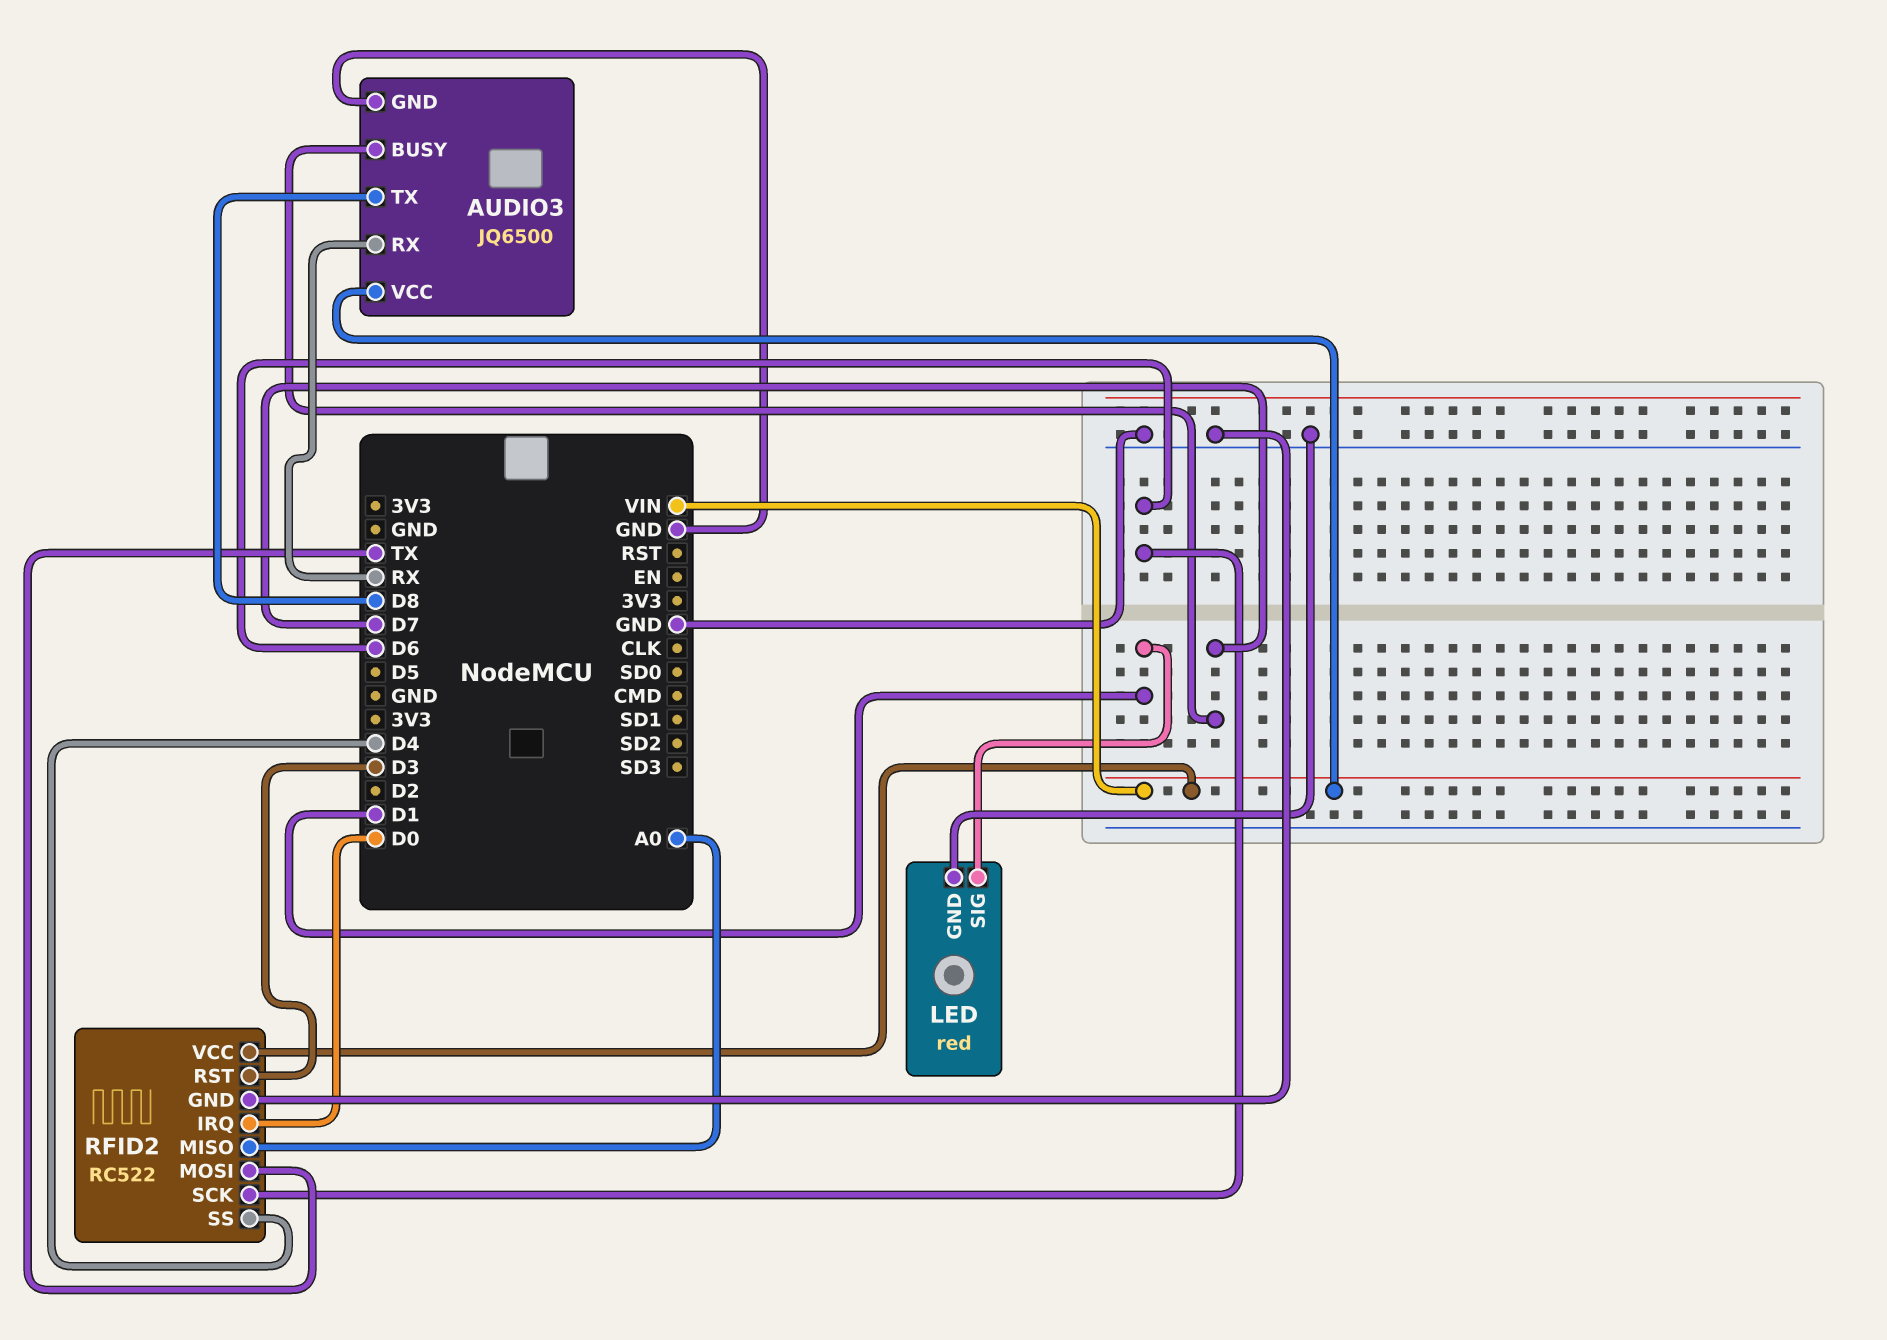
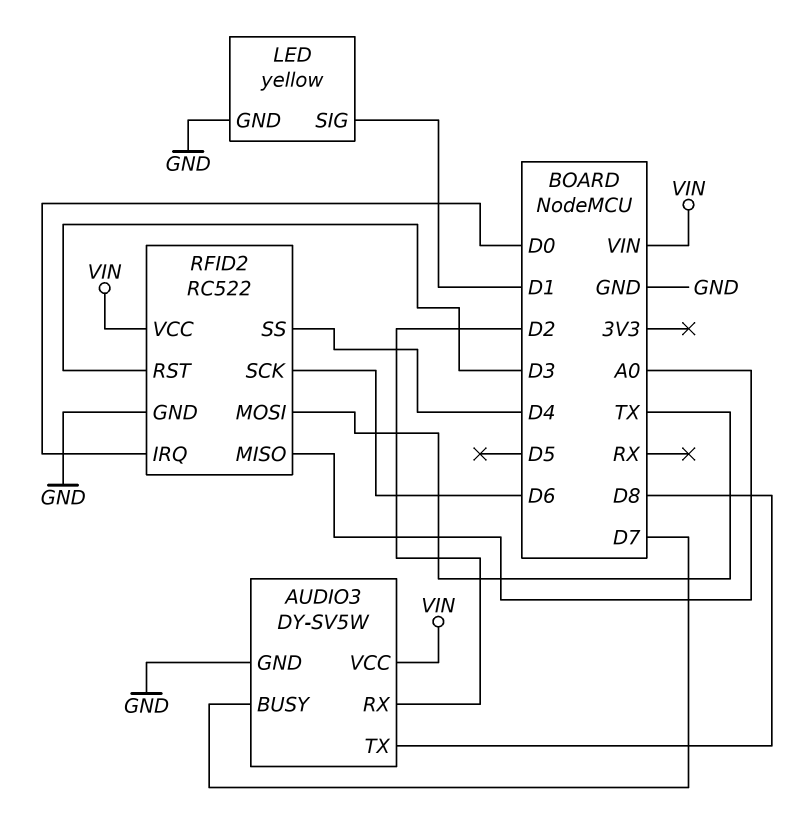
AUDIO3: JQ6500 -> DY-SV5W
AUDIO3 pin RX: RX -> D2
LED: red -> yellow

